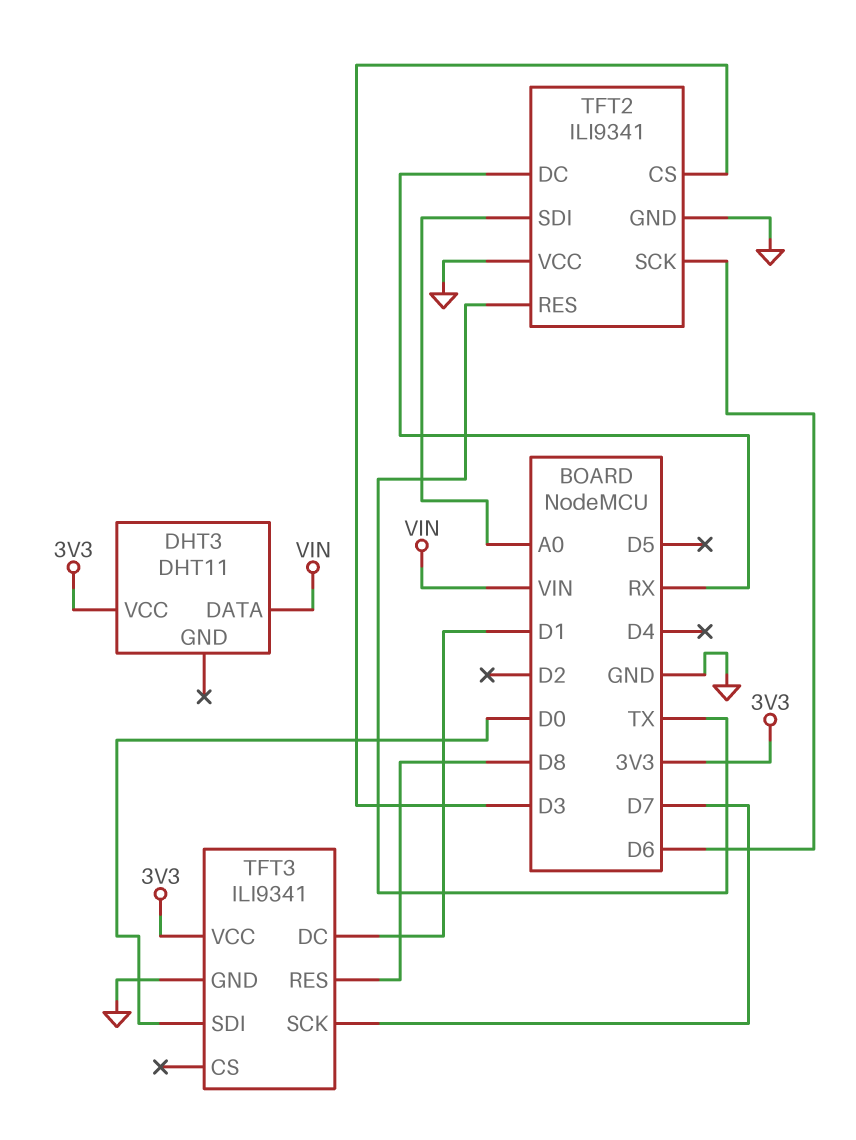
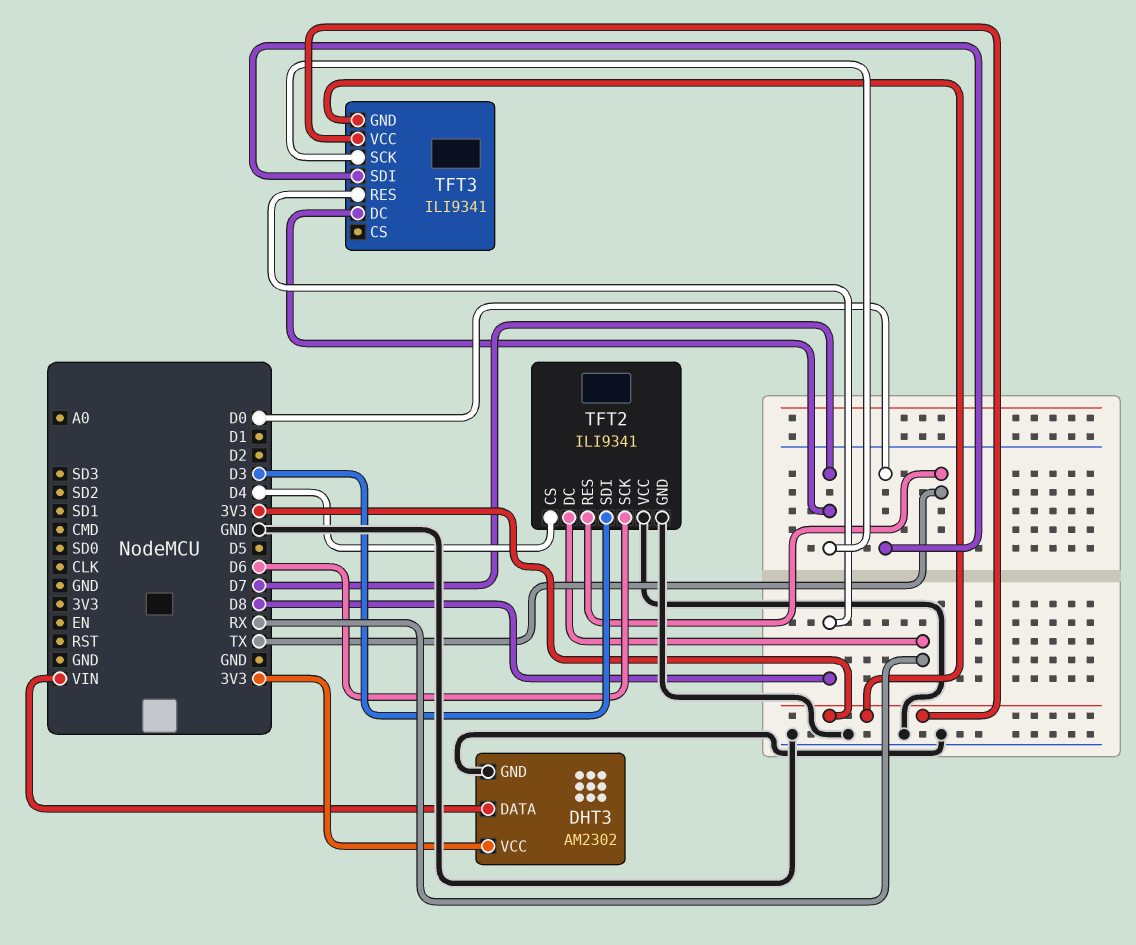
DHT3: DHT11 -> AM2302
DHT3 pin GND: none -> GND
TFT2 pin CS: D3 -> D4
TFT2 pin SDI: A0 -> D3
TFT3 pin DC: D1 -> D7
TFT3 pin GND: GND -> 3V3

